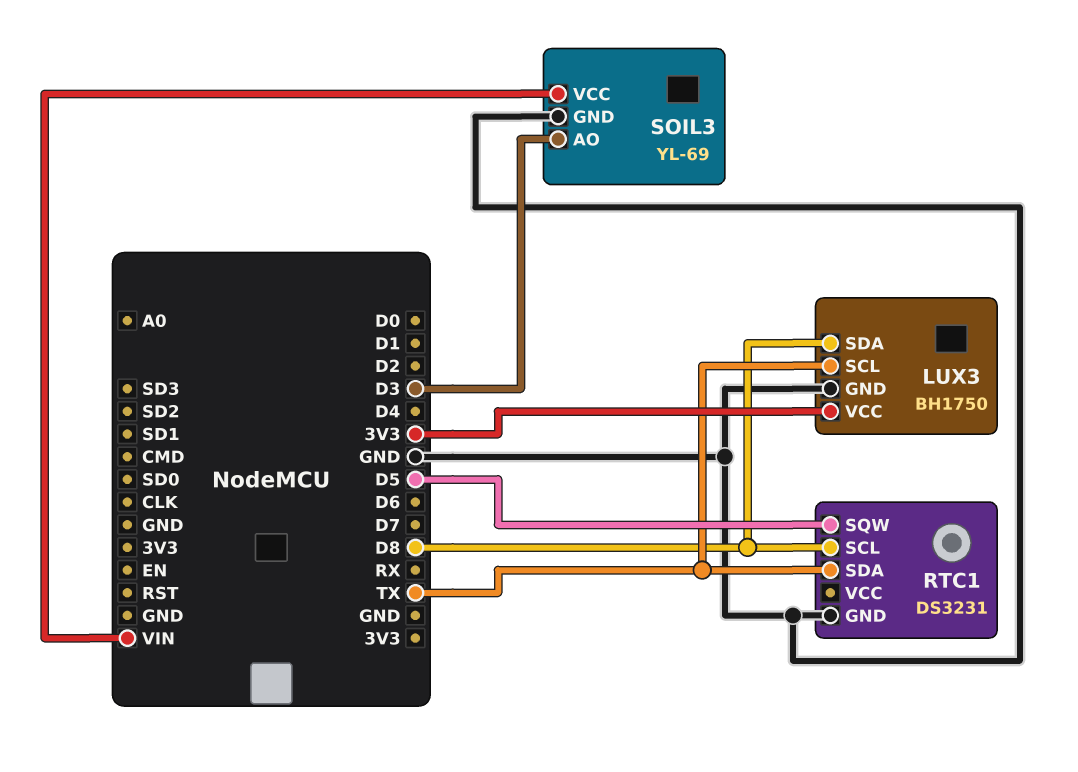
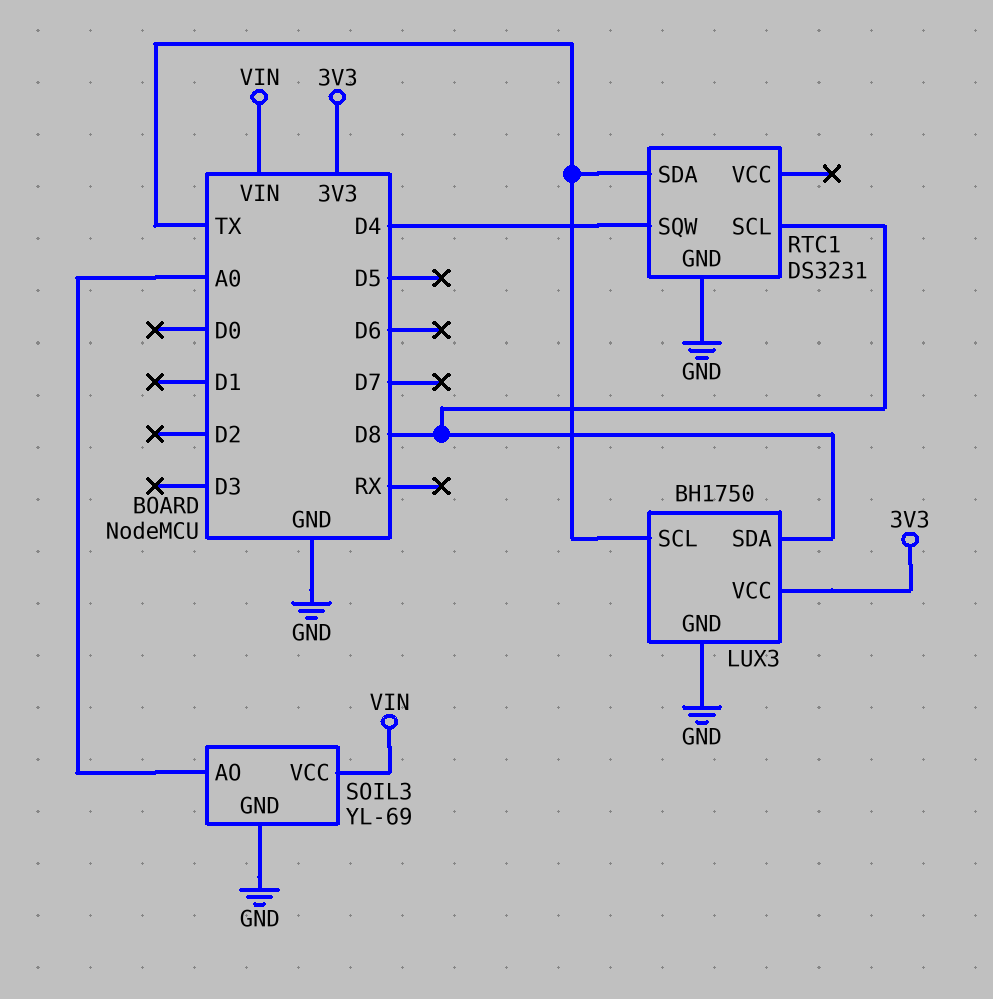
RTC1 pin SQW: D5 -> D4
SOIL3 pin AO: D3 -> A0

